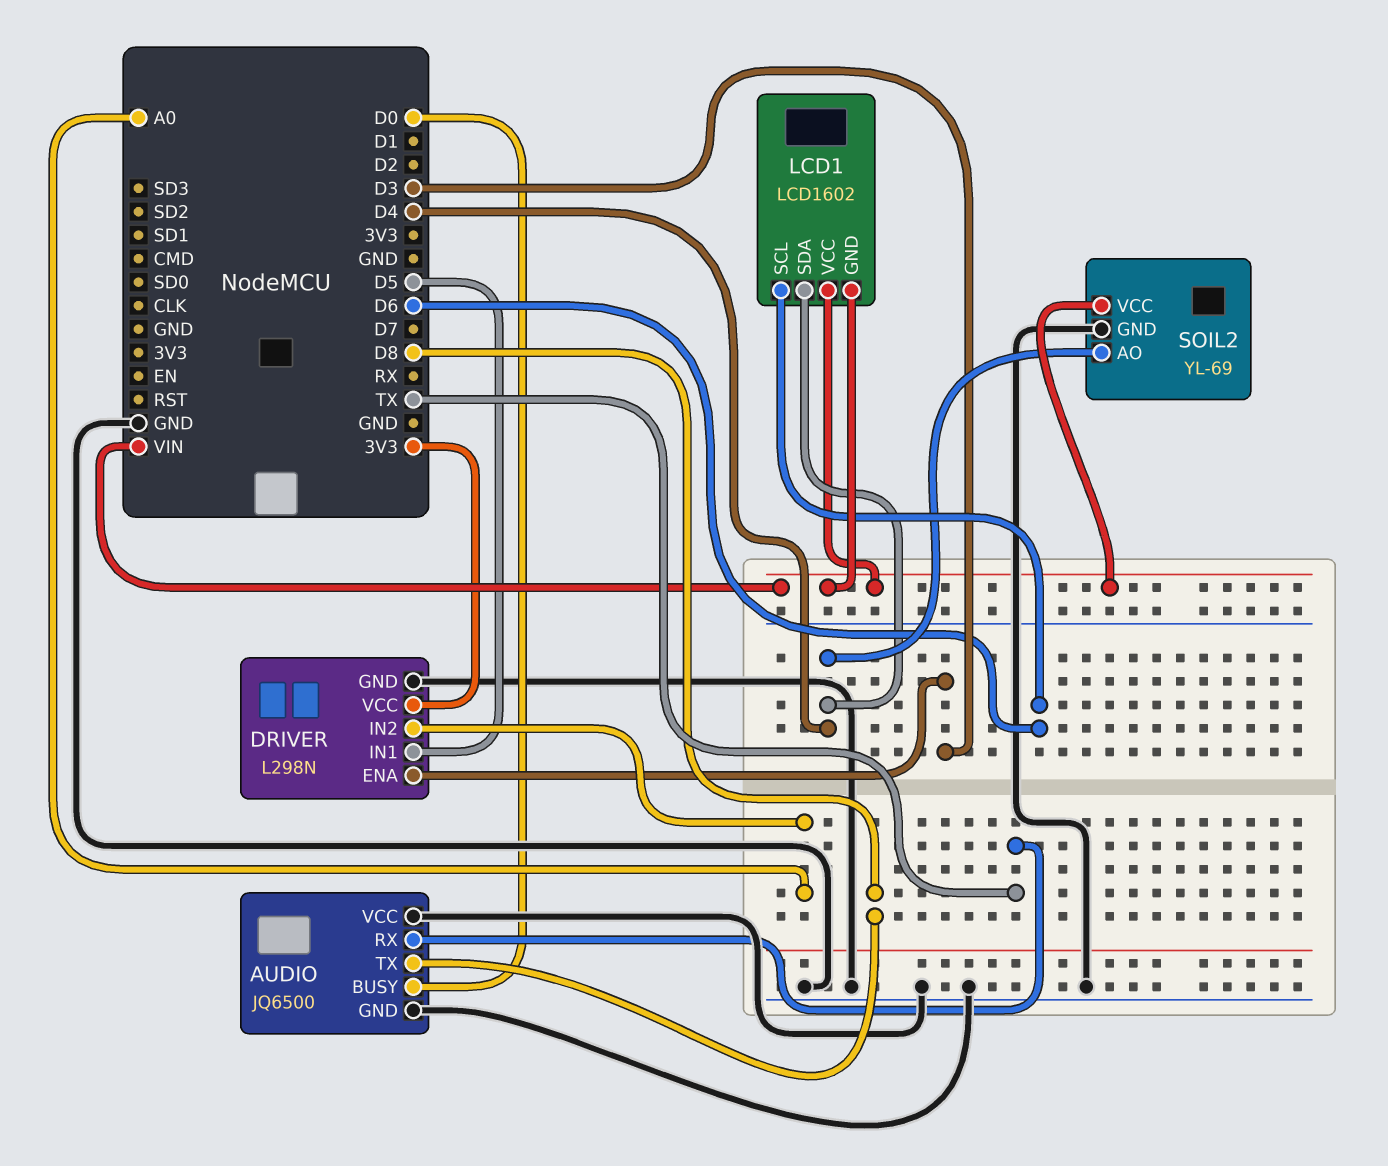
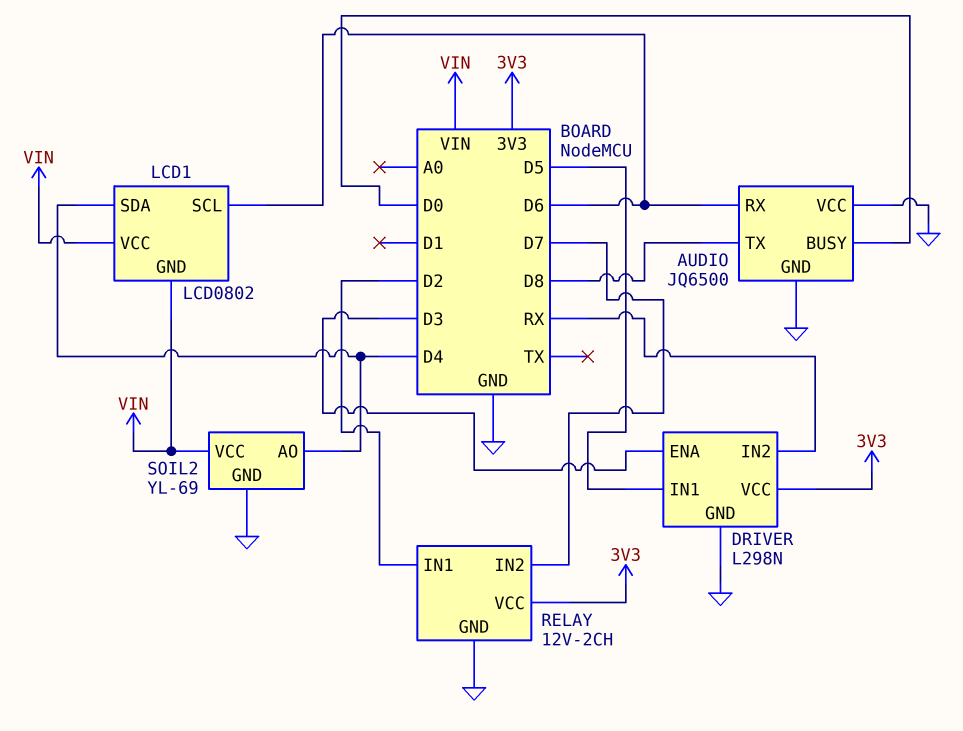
AUDIO pin RX: TX -> D6
DRIVER pin IN2: A0 -> RX
LCD1: LCD1602 -> LCD0802
RELAY: none -> 12V-2CH
RELAY pin GND: none -> GND
RELAY pin IN1: none -> D2
RELAY pin IN2: none -> D7
RELAY pin VCC: none -> 3V3

